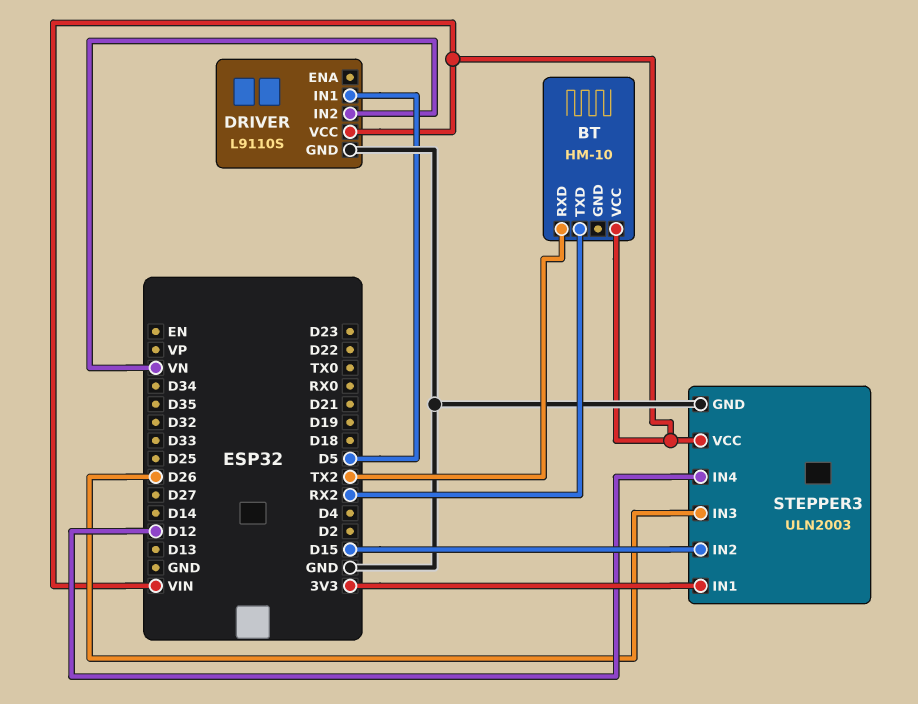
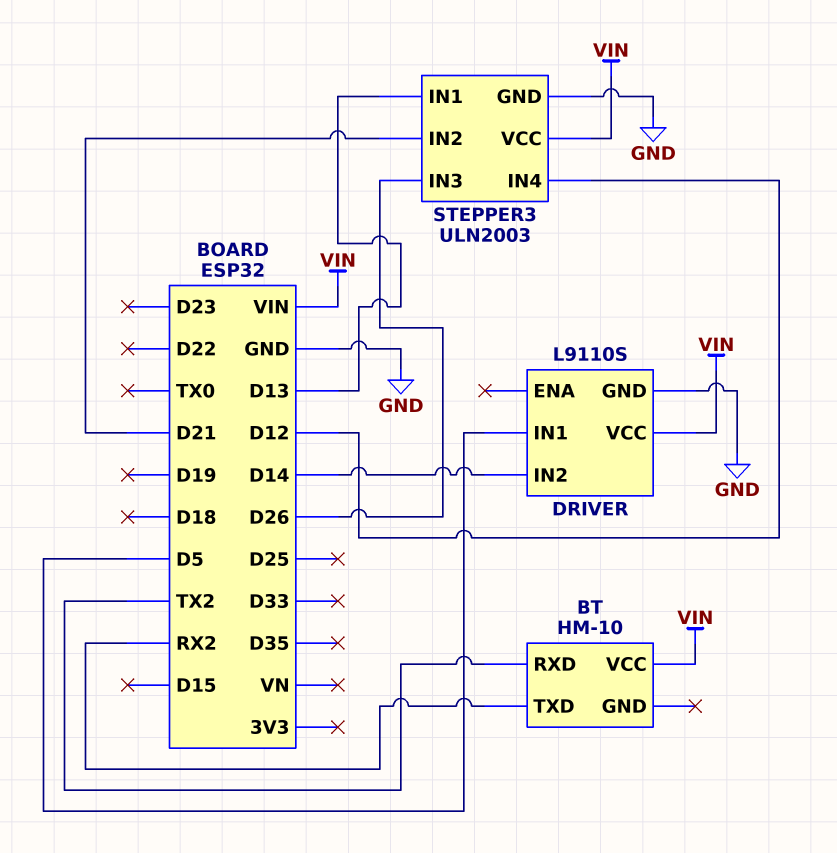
DRIVER pin IN2: VN -> D14
STEPPER3 pin IN1: 3V3 -> D13
STEPPER3 pin IN2: D15 -> D21

